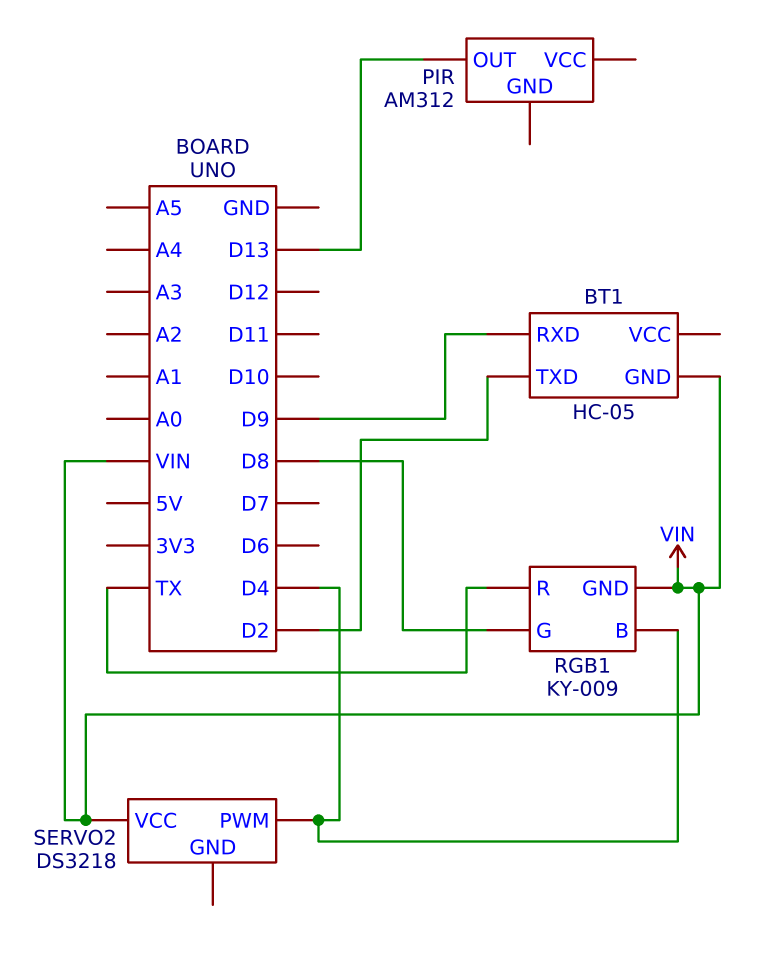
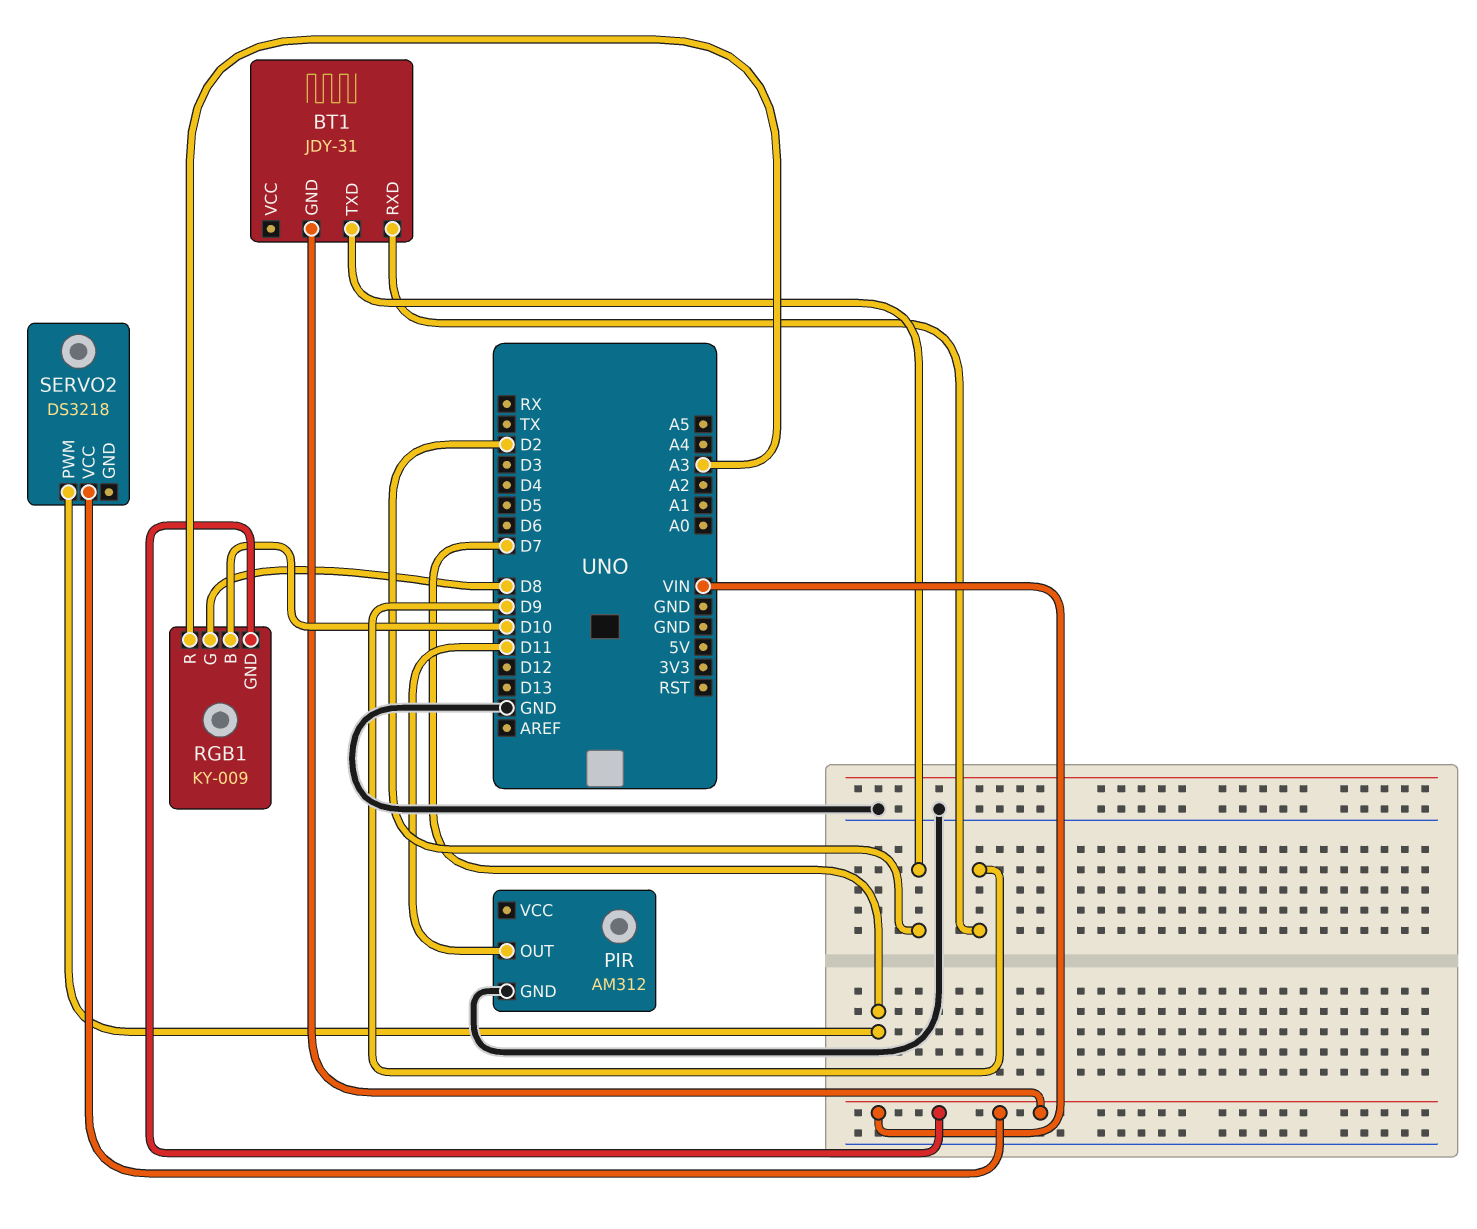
BT1: HC-05 -> JDY-31
PIR pin GND: none -> GND
PIR pin OUT: D13 -> D11
RGB1 pin B: D4 -> D10
RGB1 pin R: TX -> A3
SERVO2 pin PWM: D4 -> D7

